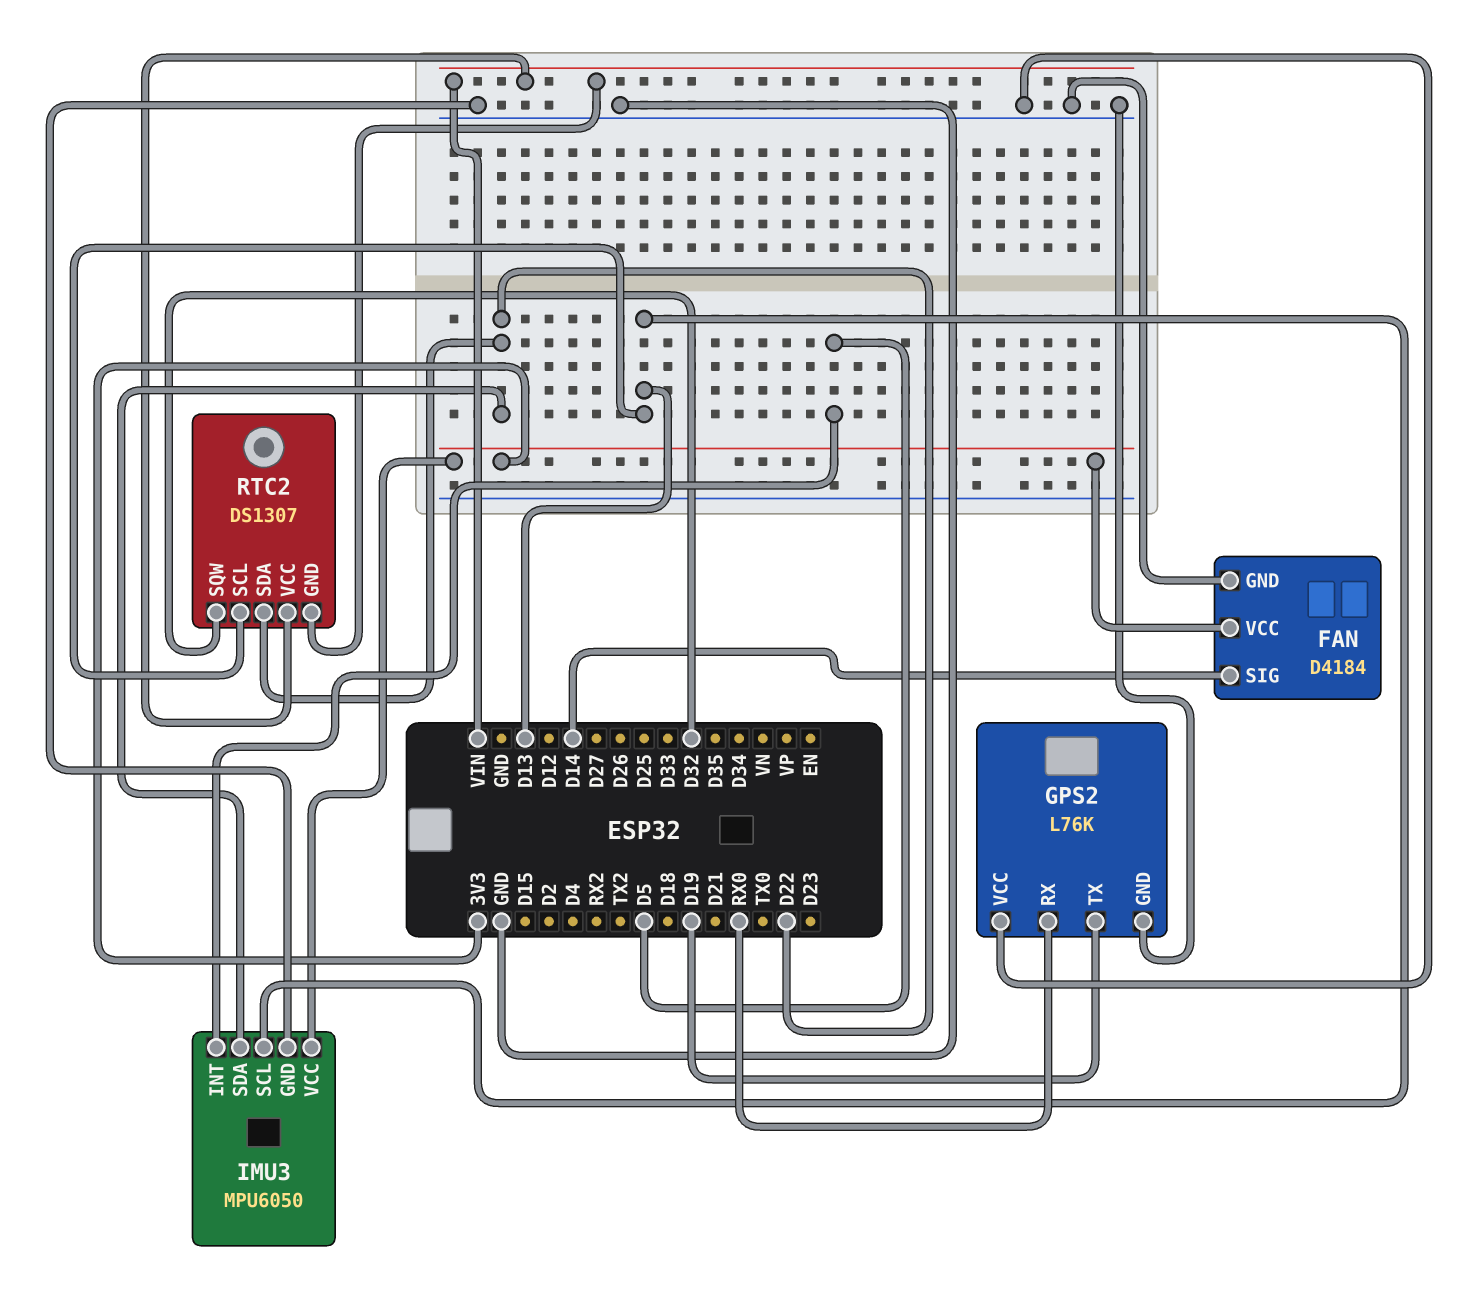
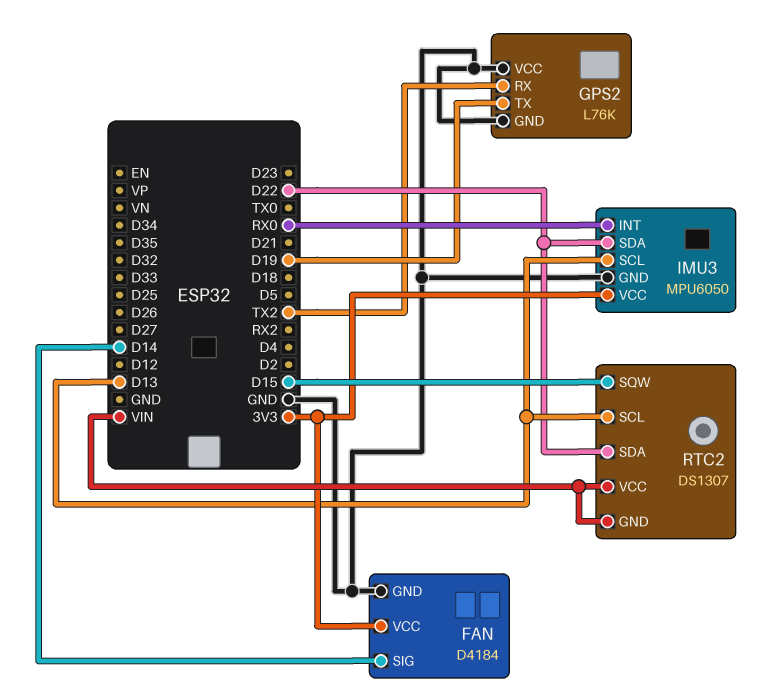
GPS2 pin RX: RX0 -> TX2
IMU3 pin INT: D5 -> RX0
RTC2 pin SQW: D32 -> D15

